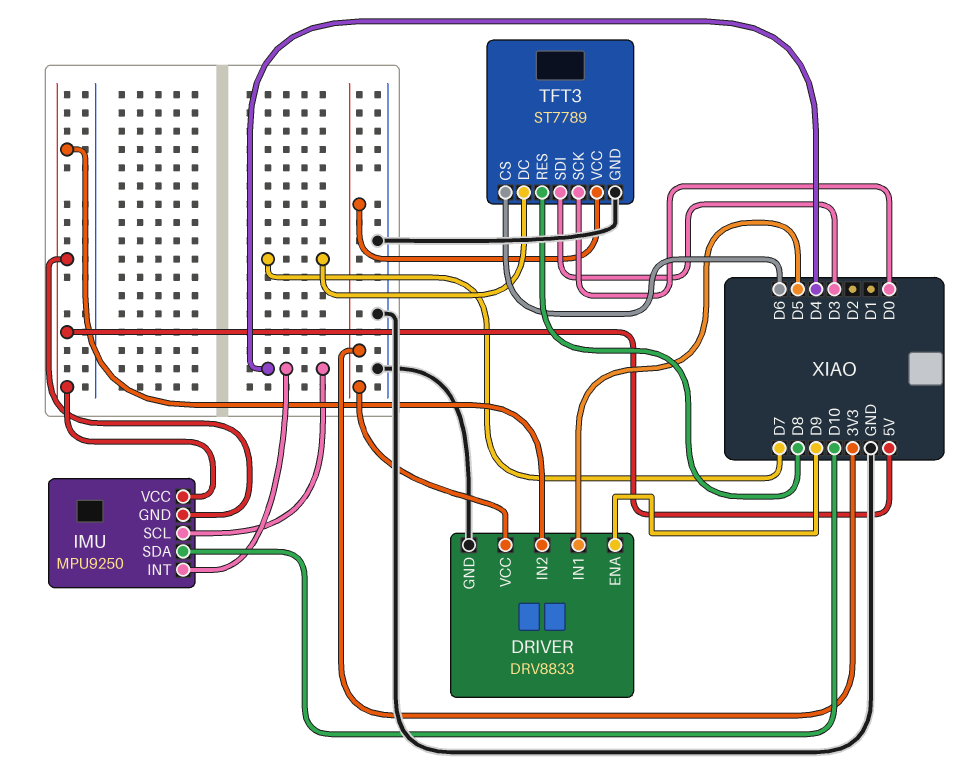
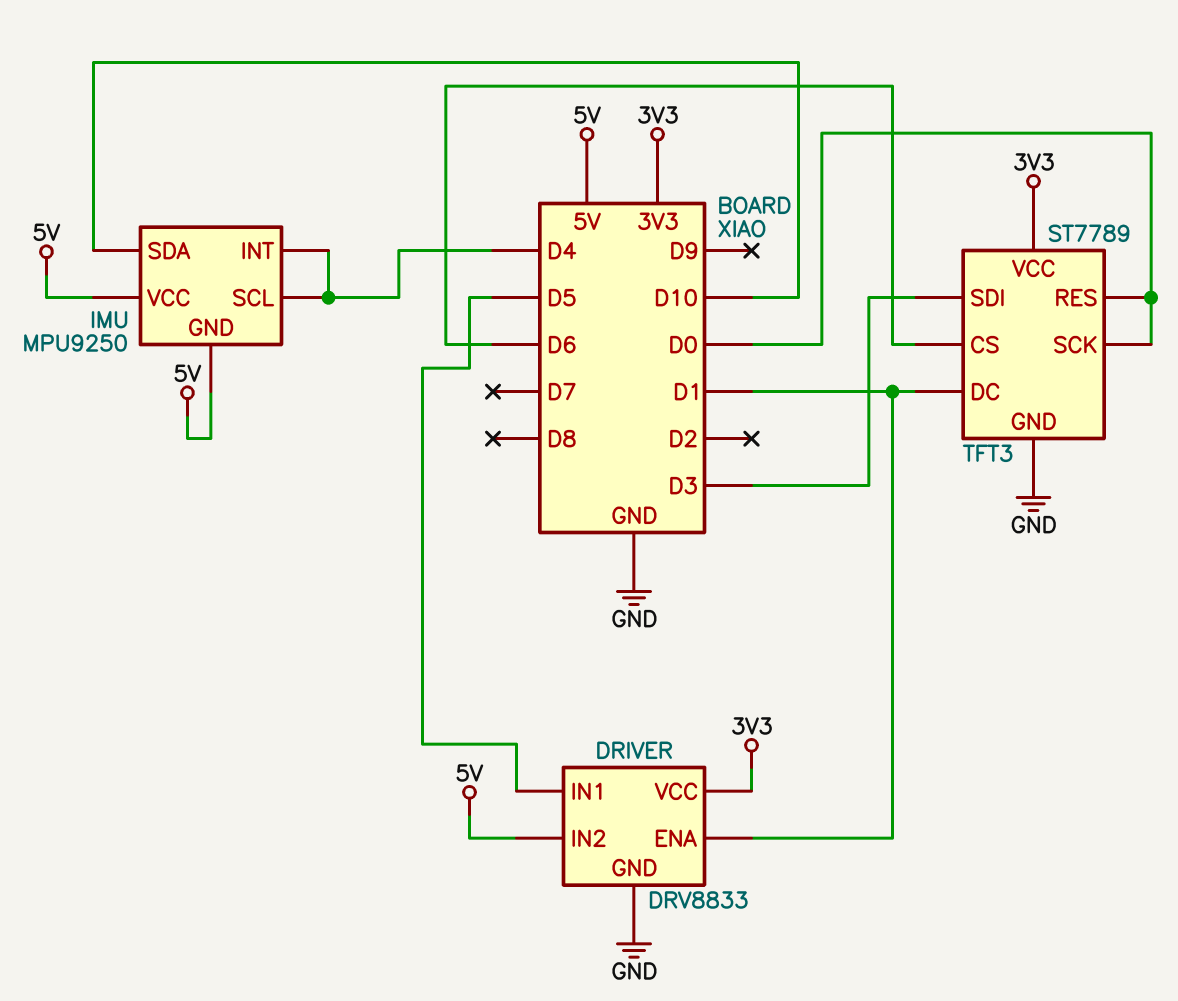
DRIVER pin ENA: D9 -> D1
TFT3 pin DC: D7 -> D1
TFT3 pin RES: D8 -> D0

